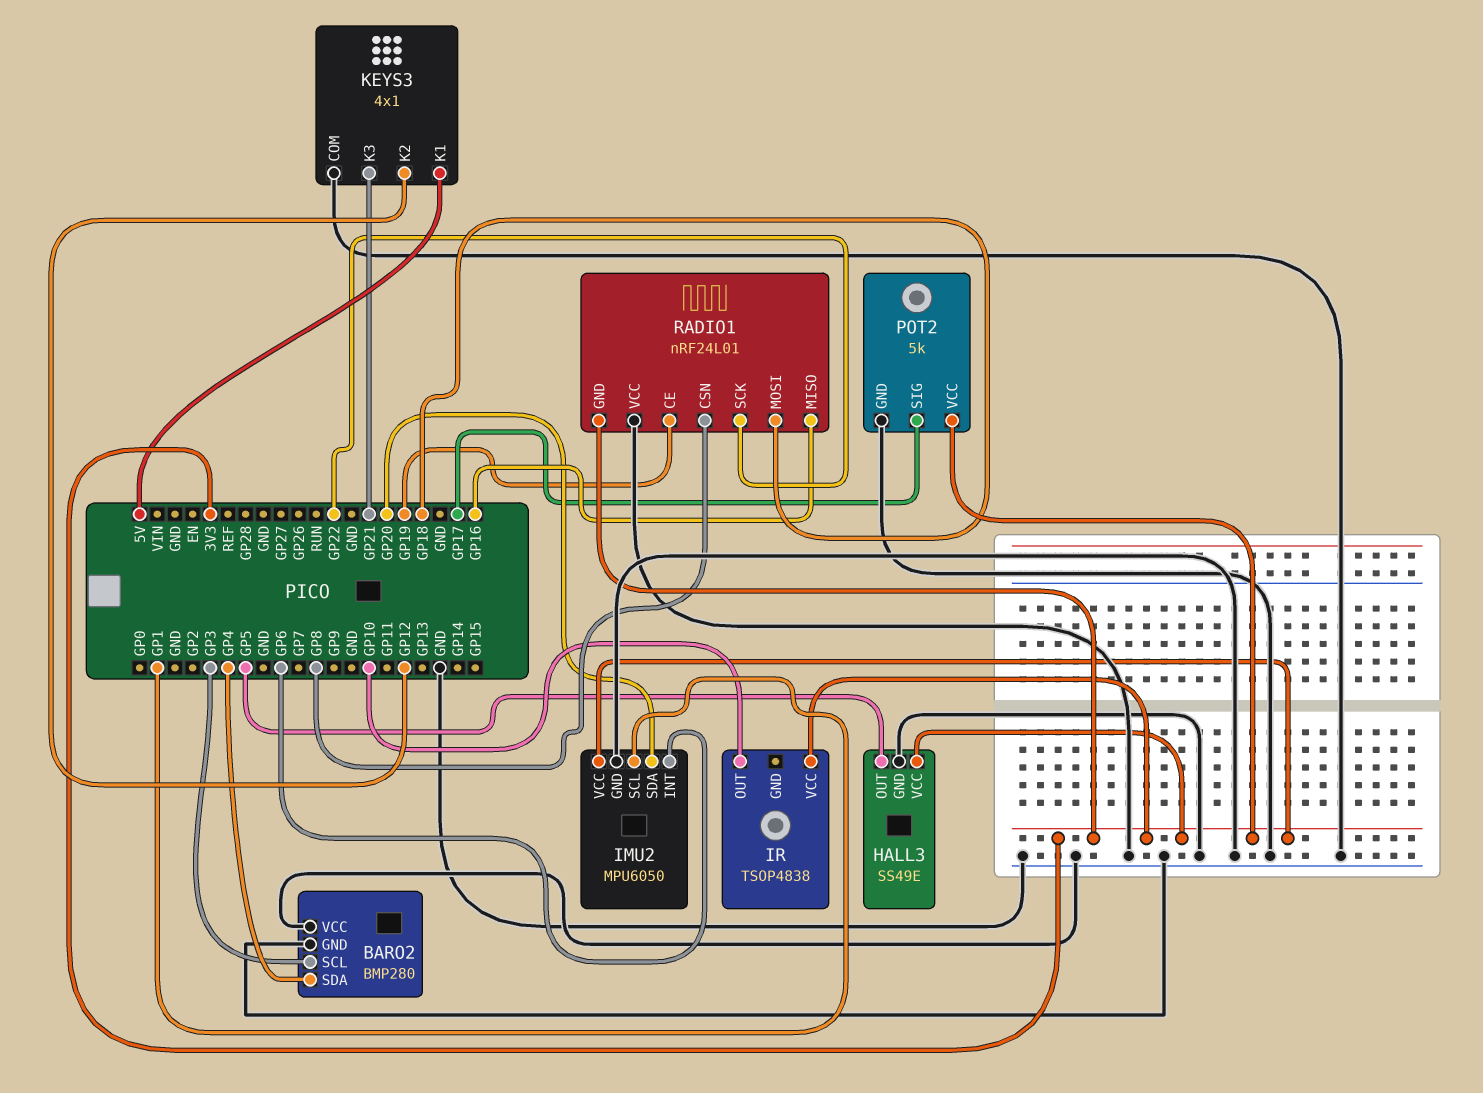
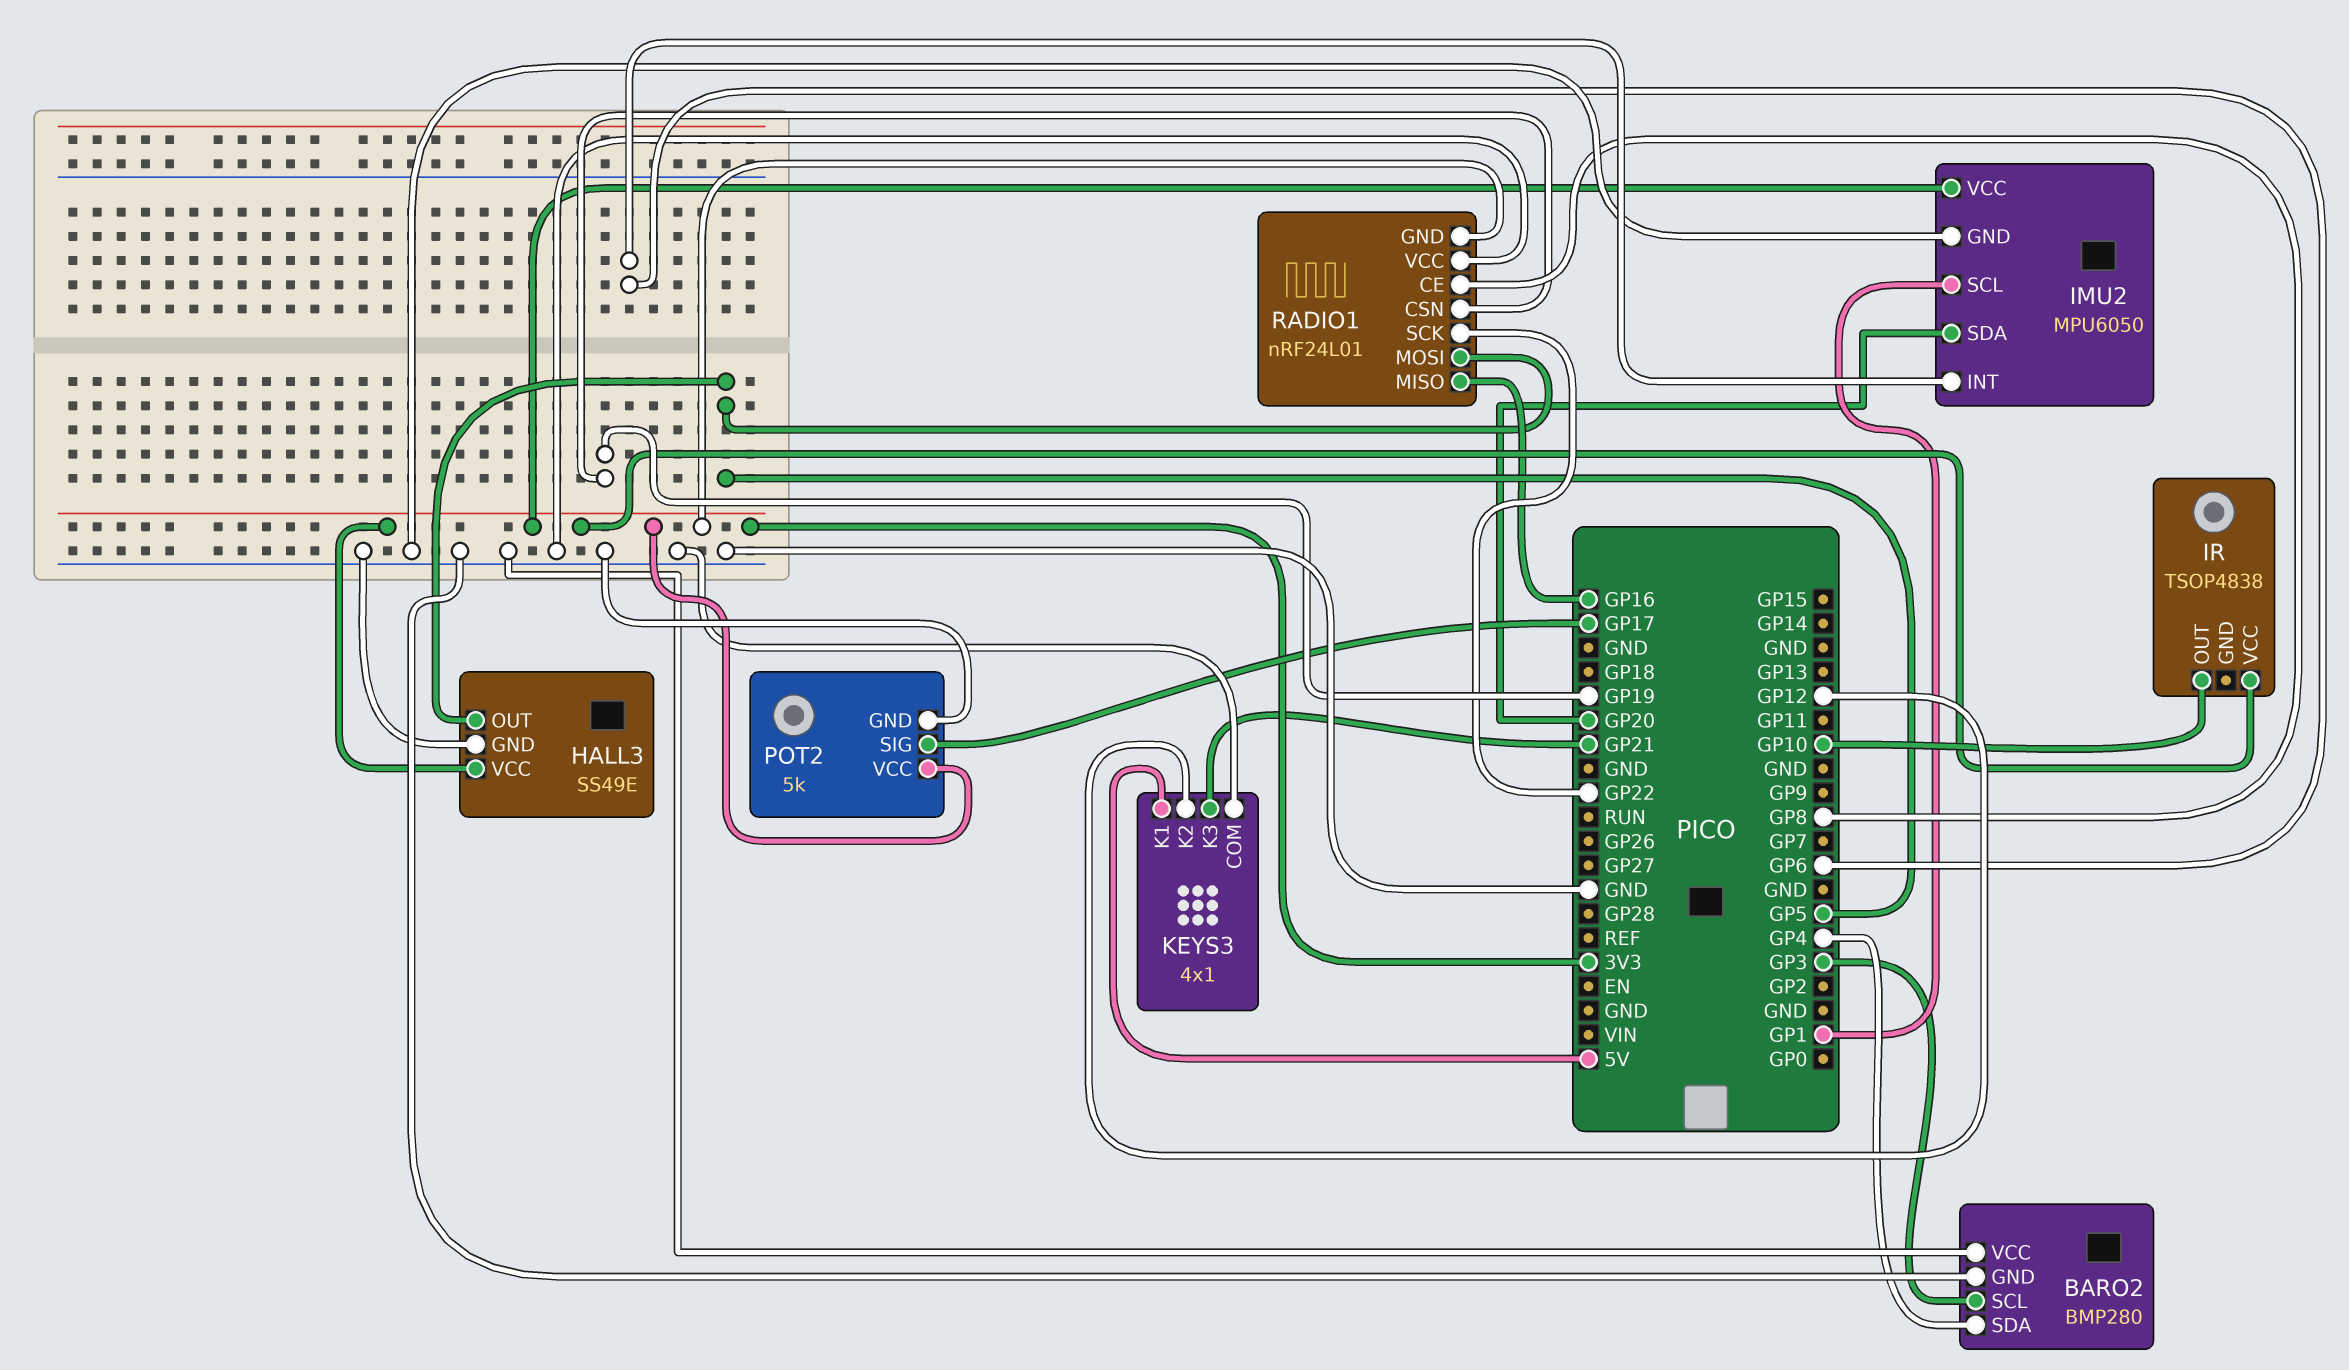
RADIO1 pin CE: GP19 -> GP8
RADIO1 pin CSN: GP8 -> GP19
RADIO1 pin MOSI: GP18 -> GP5

